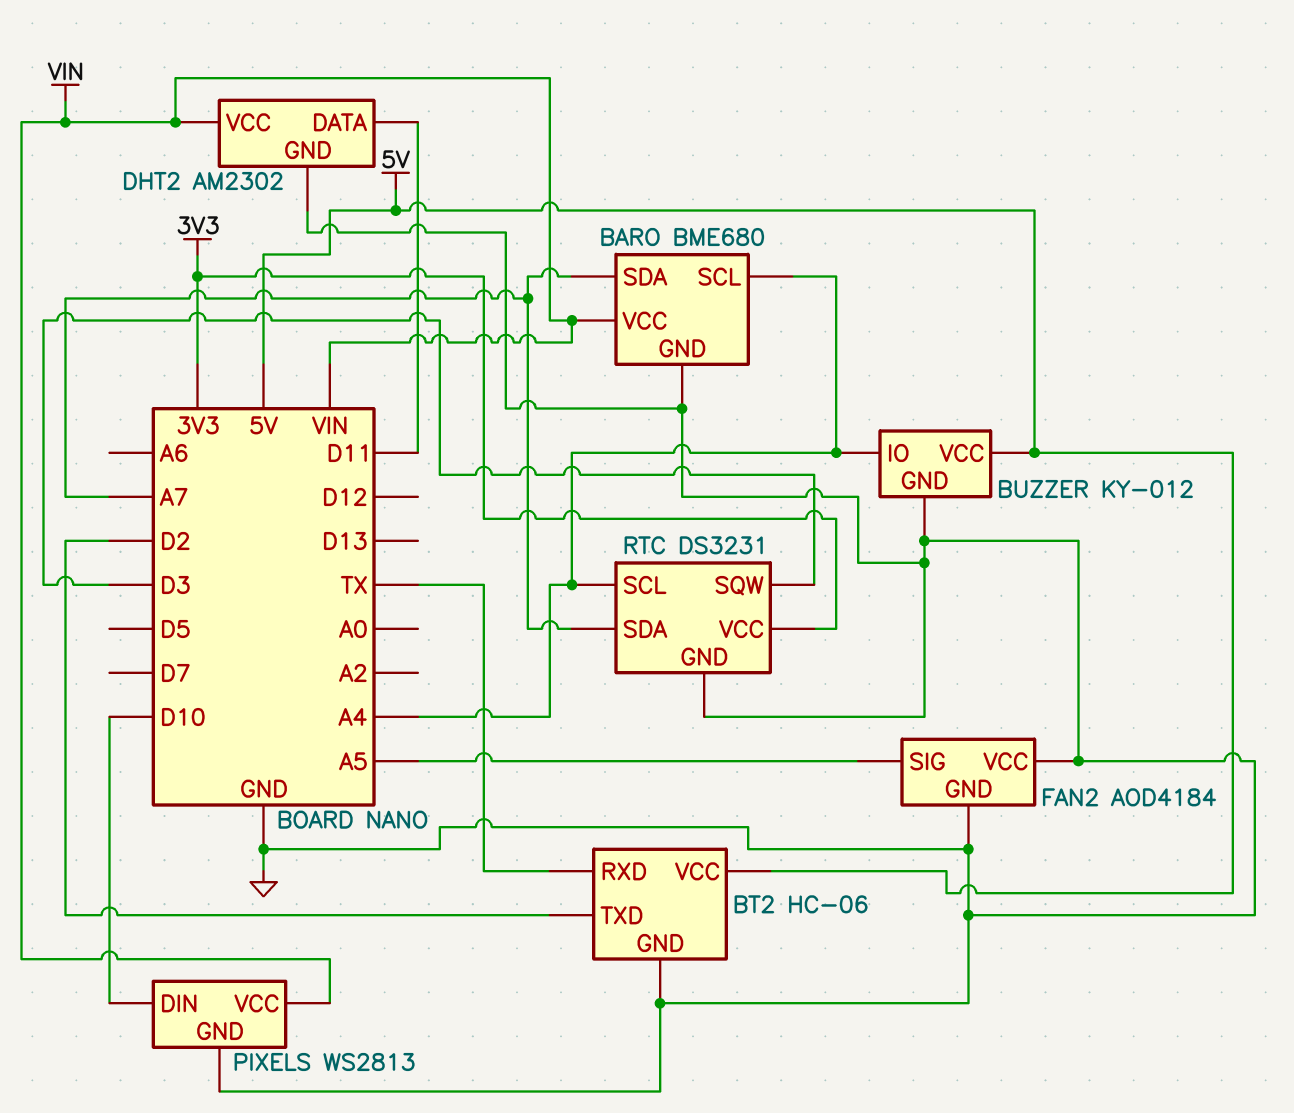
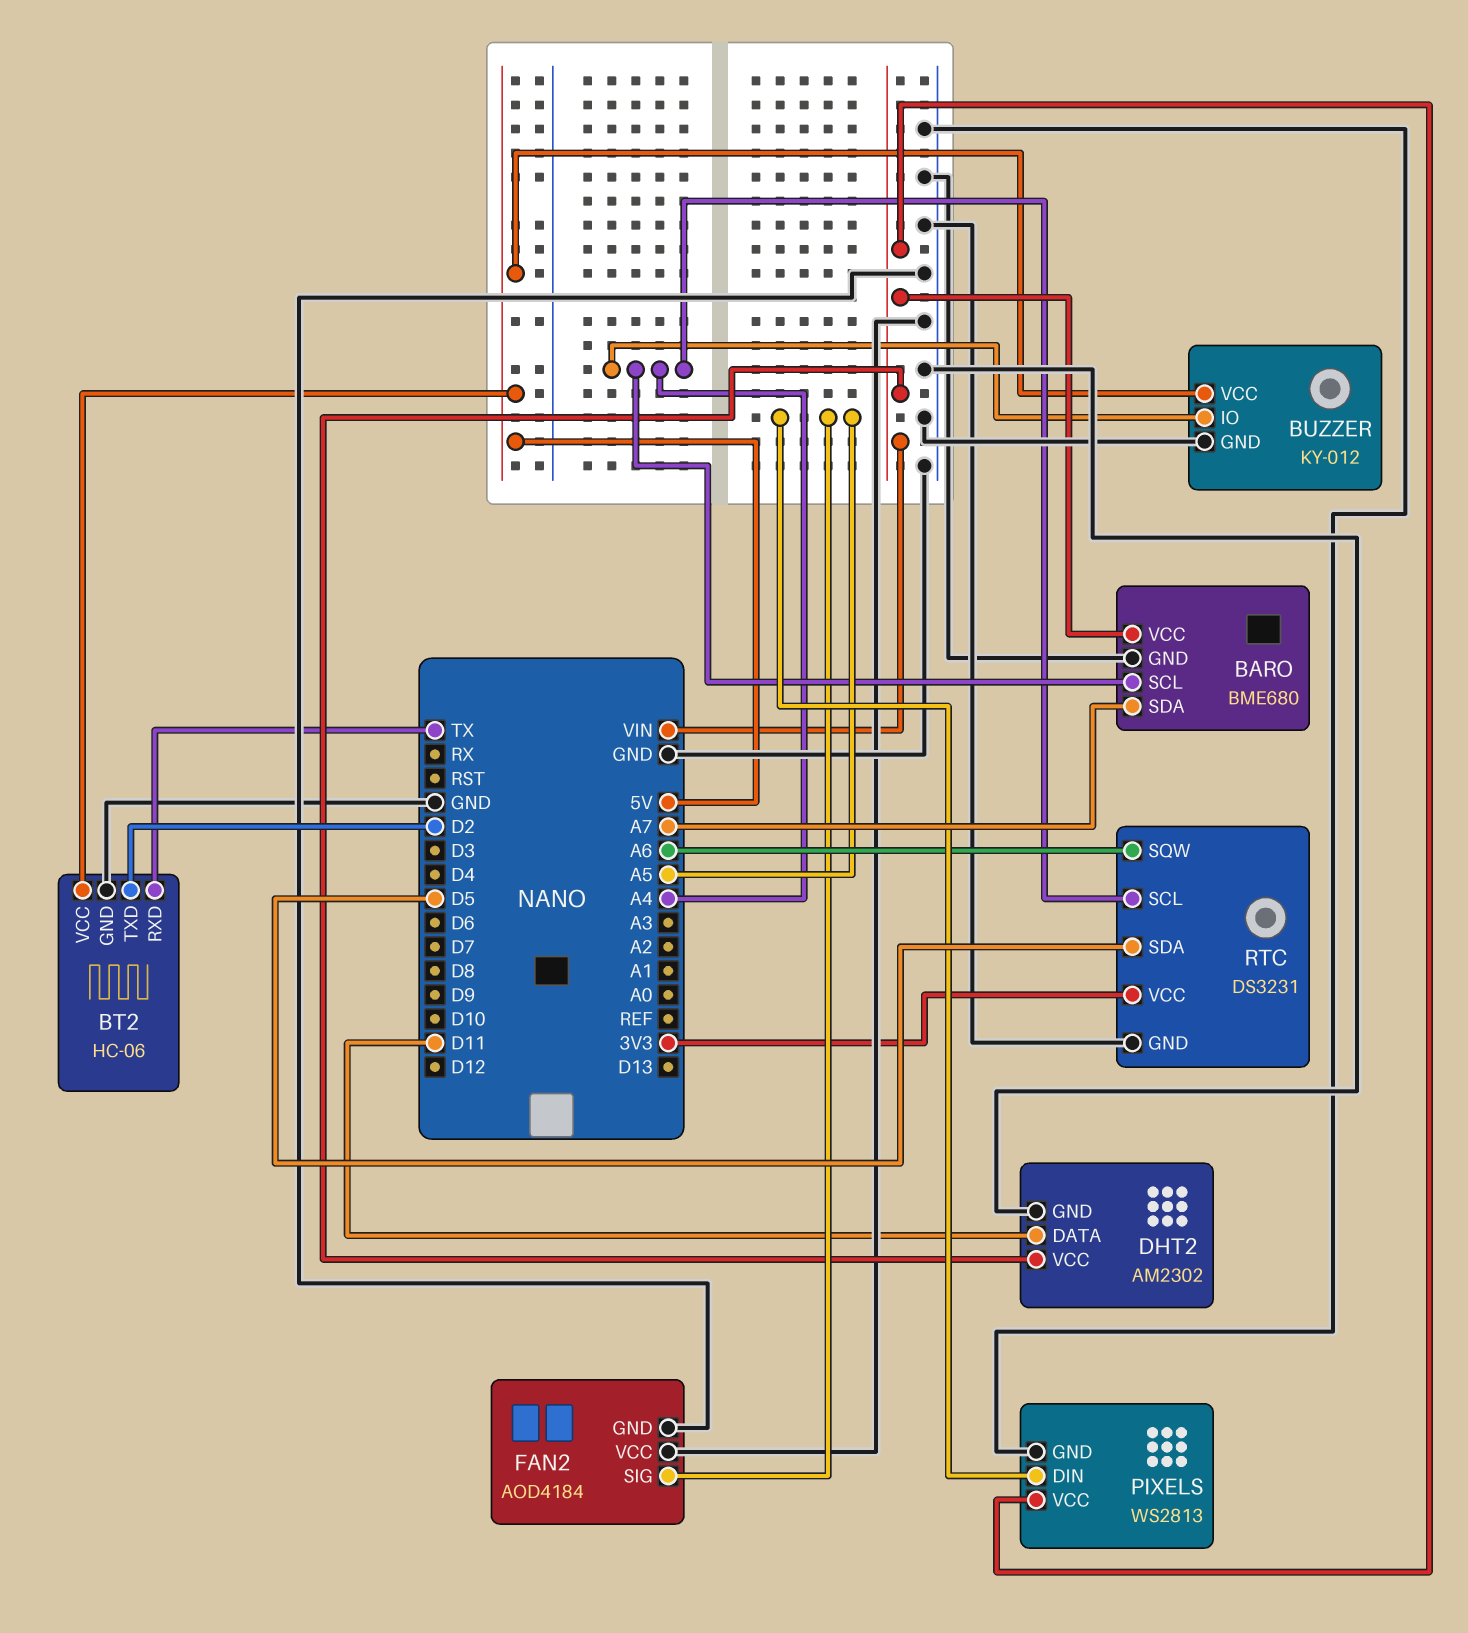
PIXELS pin DIN: D10 -> A5
RTC pin SDA: A7 -> D5
RTC pin SQW: D3 -> A6

